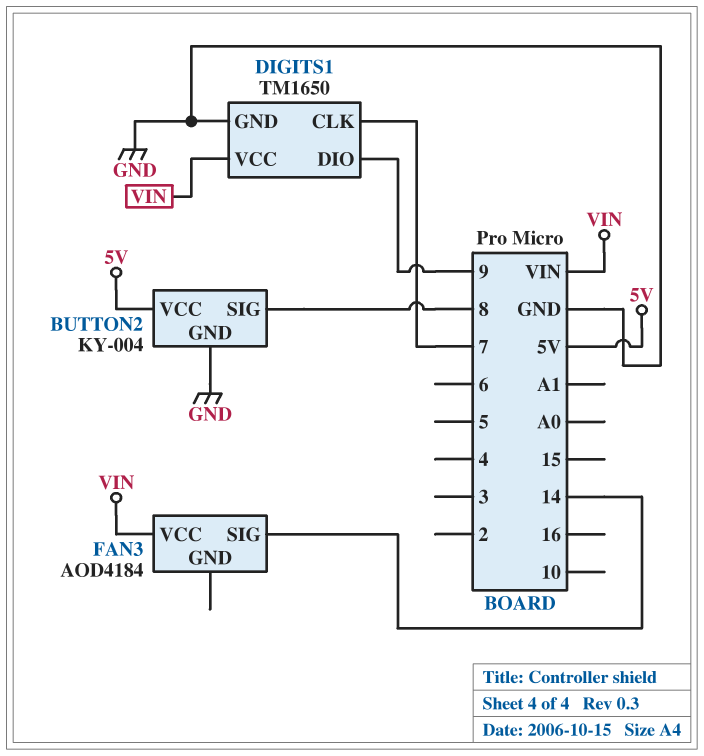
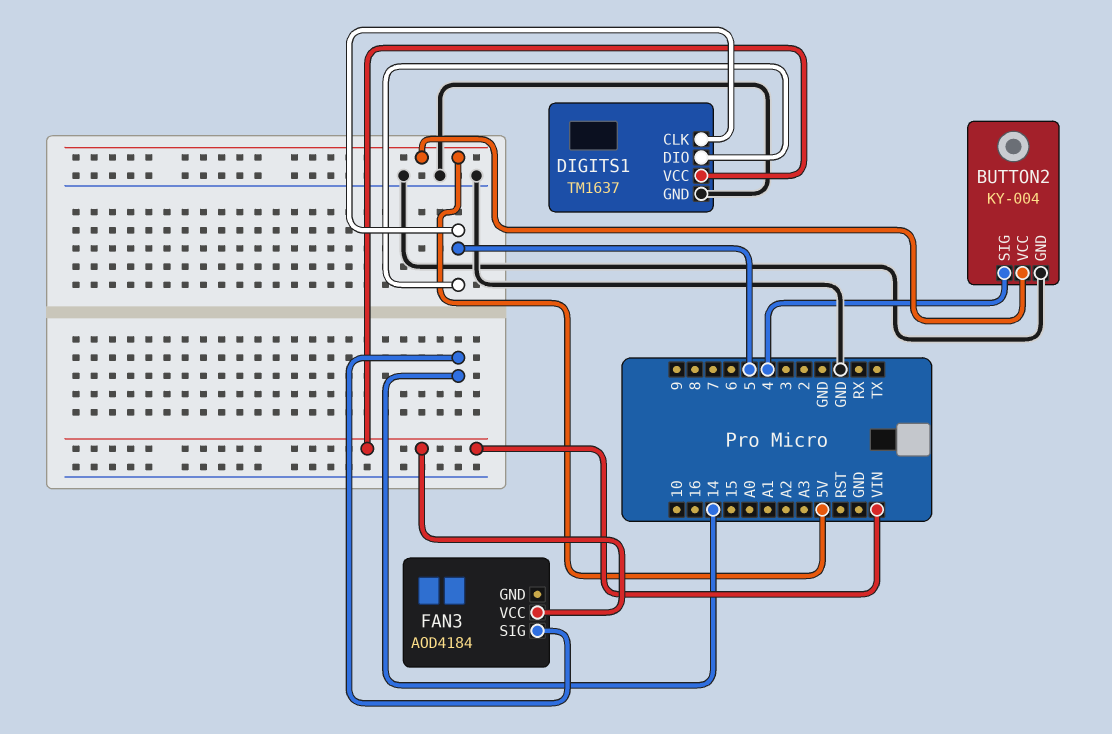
BUTTON2 pin SIG: 8 -> 4
DIGITS1: TM1650 -> TM1637
DIGITS1 pin CLK: 7 -> 5
DIGITS1 pin DIO: 9 -> 5

